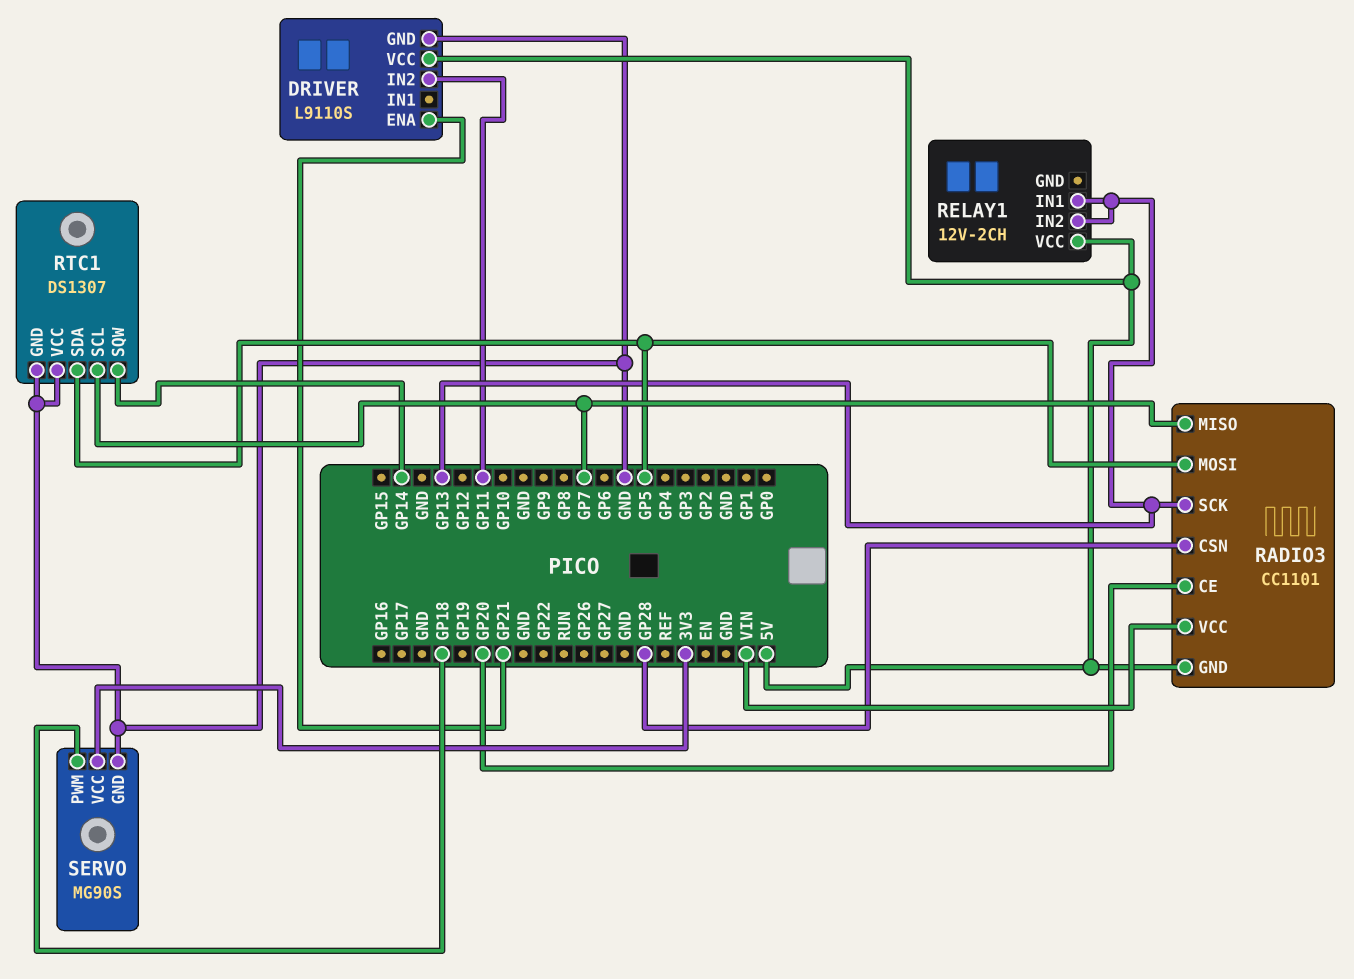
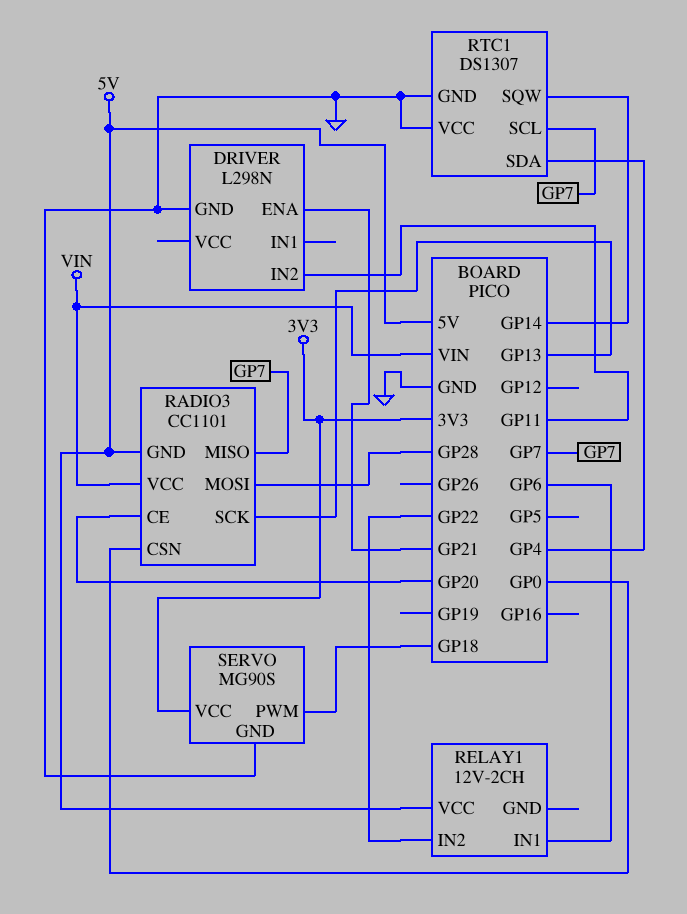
DRIVER: L9110S -> L298N
DRIVER pin VCC: 5V -> none
RADIO3 pin CSN: GP28 -> GP0
RADIO3 pin MOSI: GP5 -> GP28
RELAY1 pin IN1: GP13 -> GP6
RELAY1 pin IN2: GP13 -> GP22
RTC1 pin SDA: GP5 -> GP4

